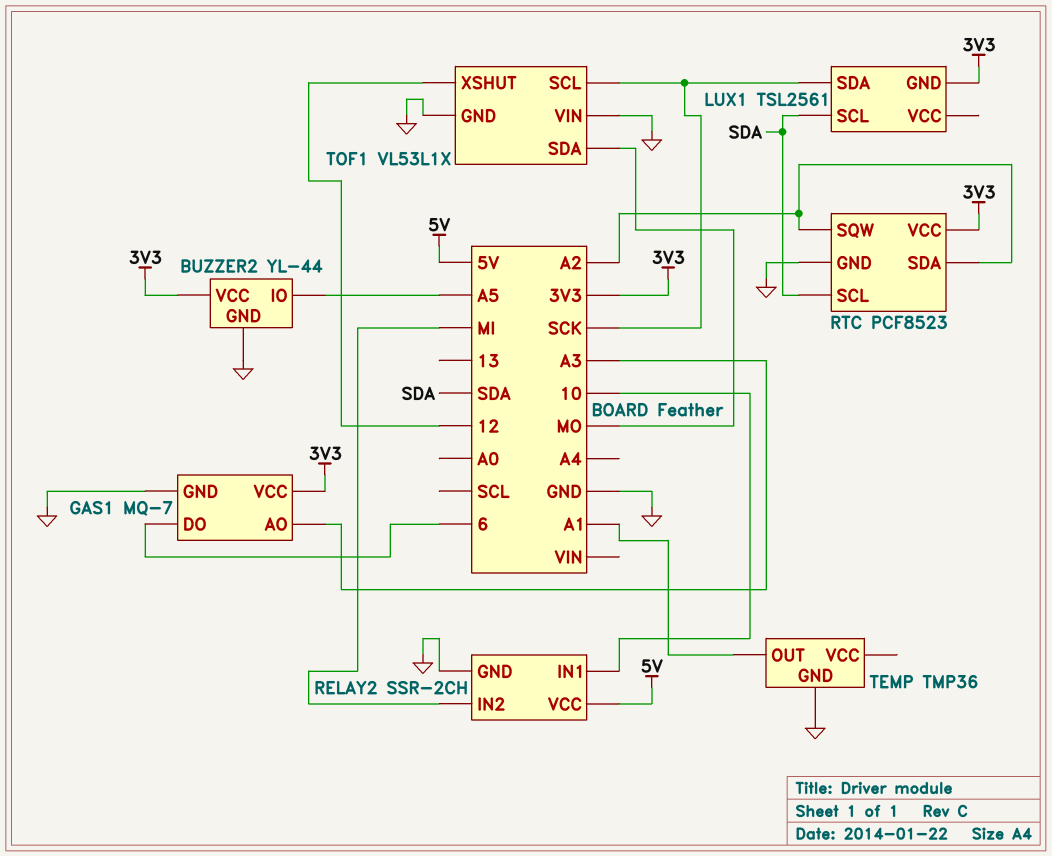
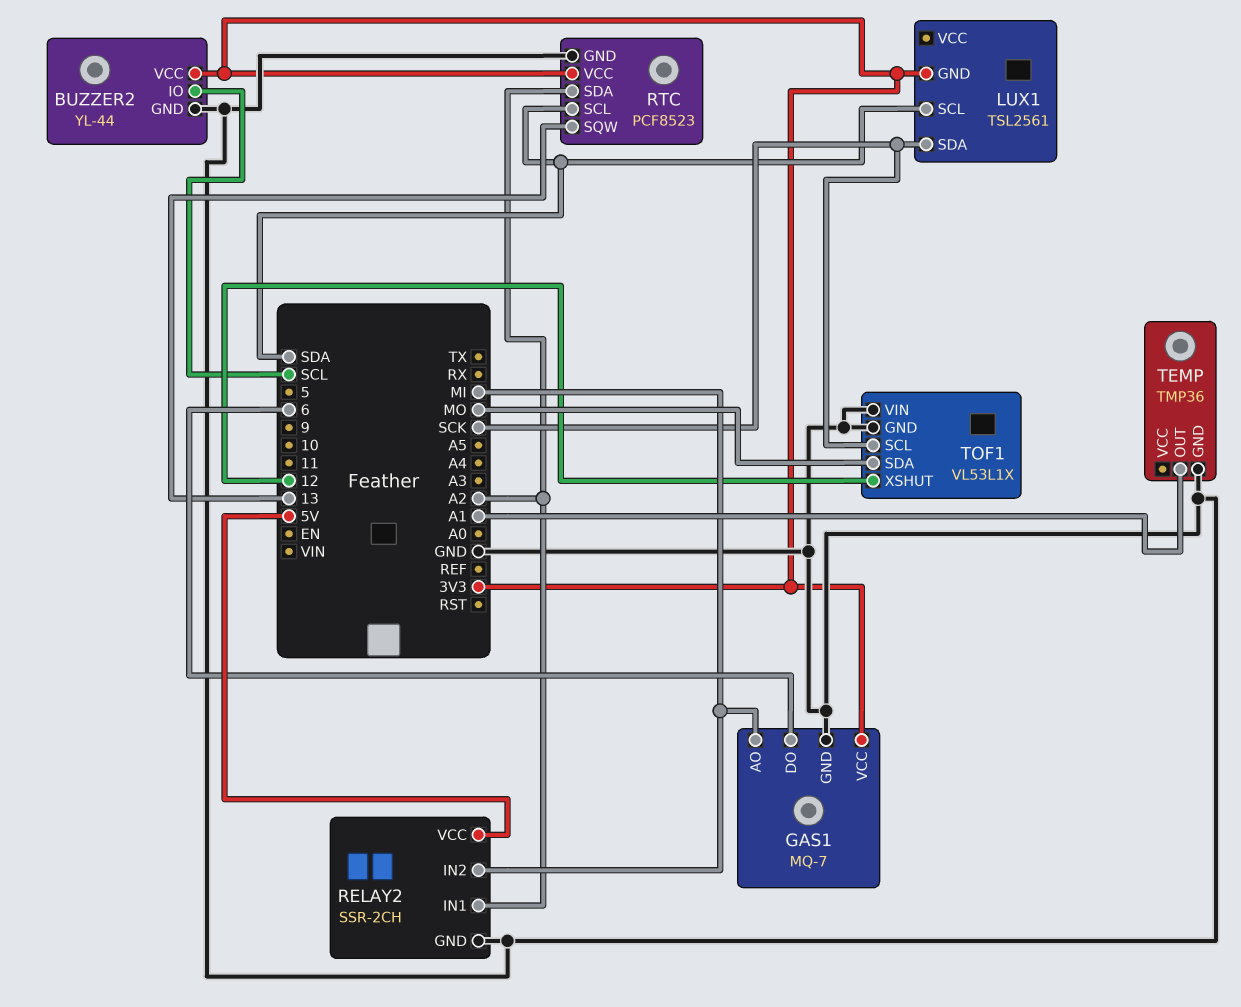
BUZZER2 pin IO: A5 -> SCL
GAS1 pin AO: A3 -> MI
RELAY2 pin IN1: 10 -> A2
RTC pin SQW: A2 -> 13

